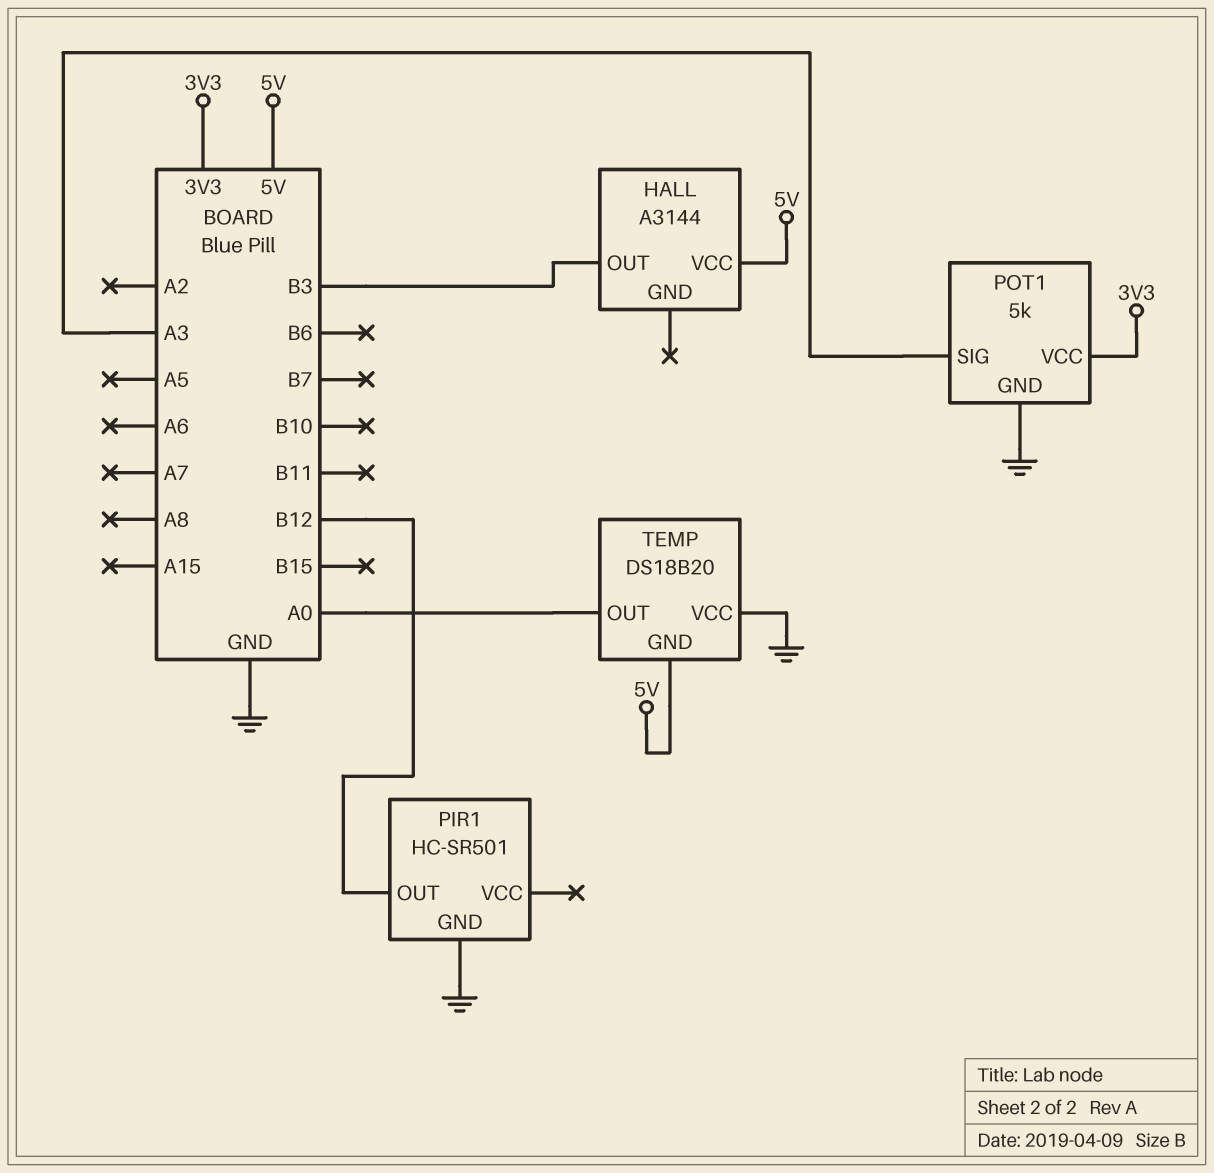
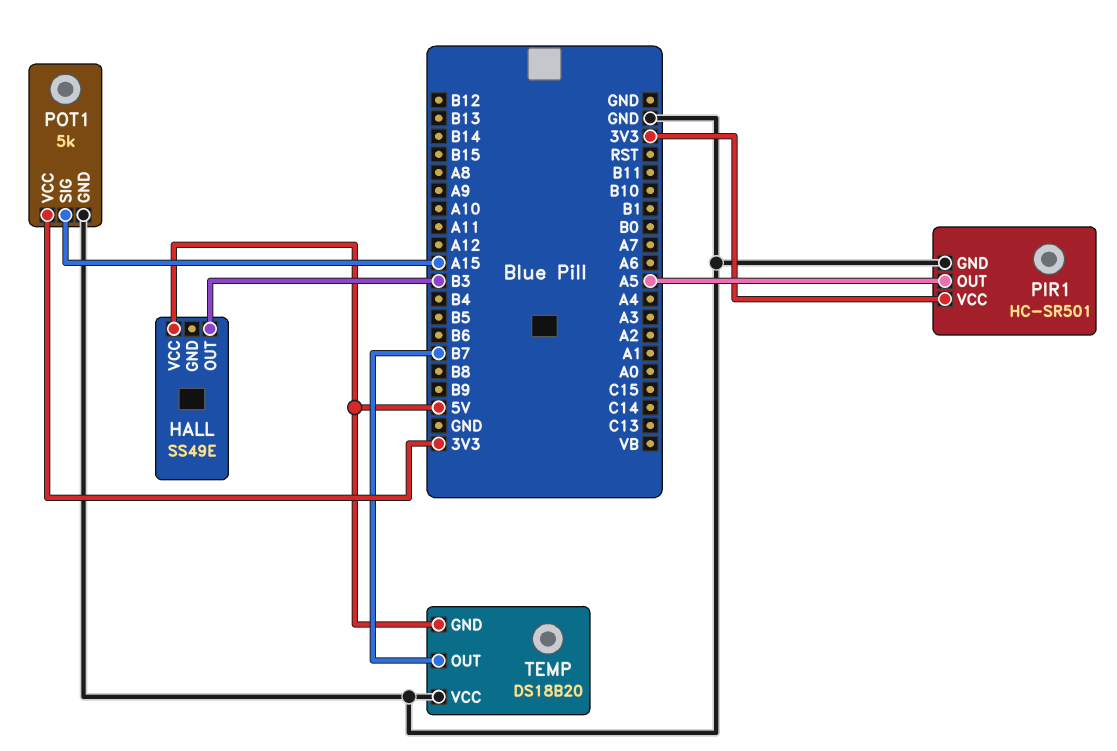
HALL: A3144 -> SS49E
PIR1 pin OUT: B12 -> A5
PIR1 pin VCC: none -> 3V3
POT1 pin SIG: A3 -> A15
TEMP pin OUT: A0 -> B7

